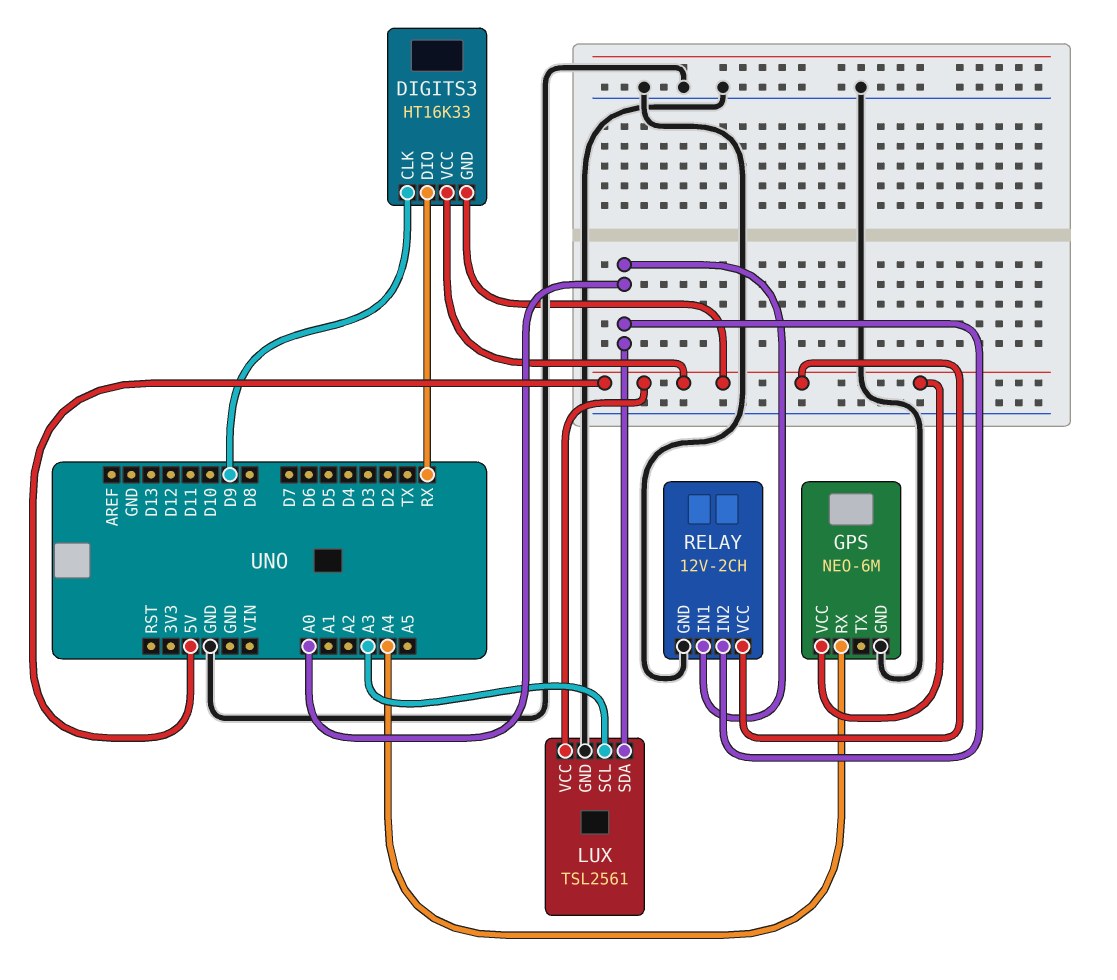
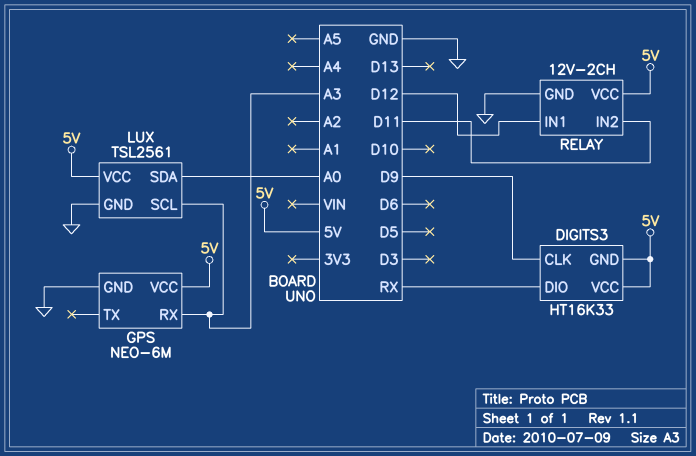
GPS pin RX: A4 -> A3
RELAY pin IN1: A0 -> D12
RELAY pin IN2: A0 -> D11

